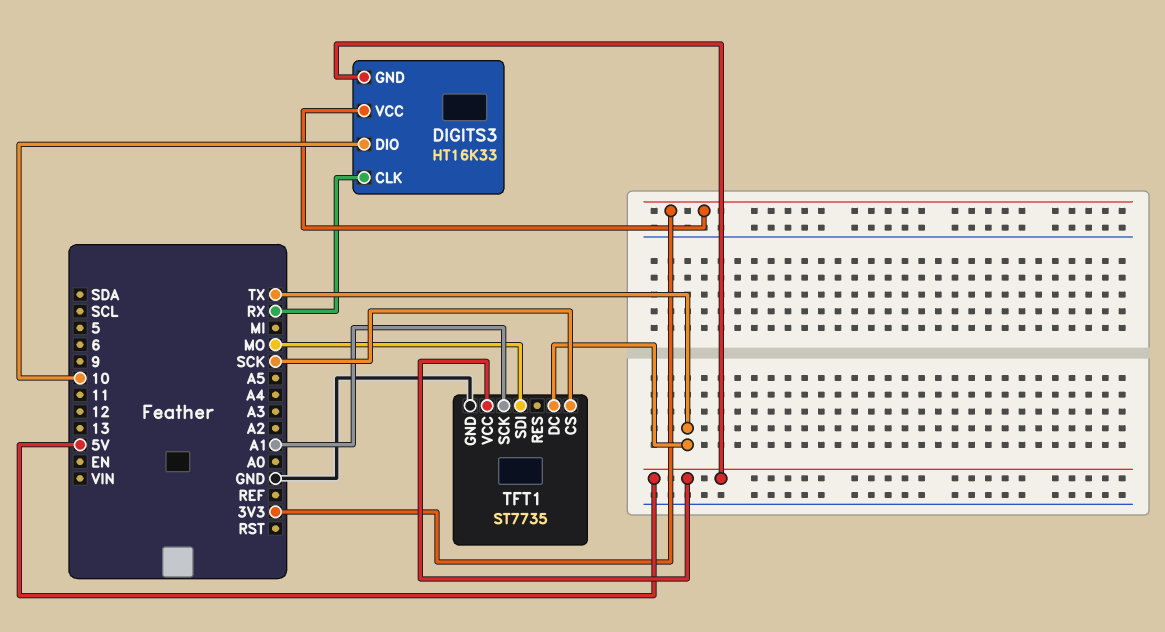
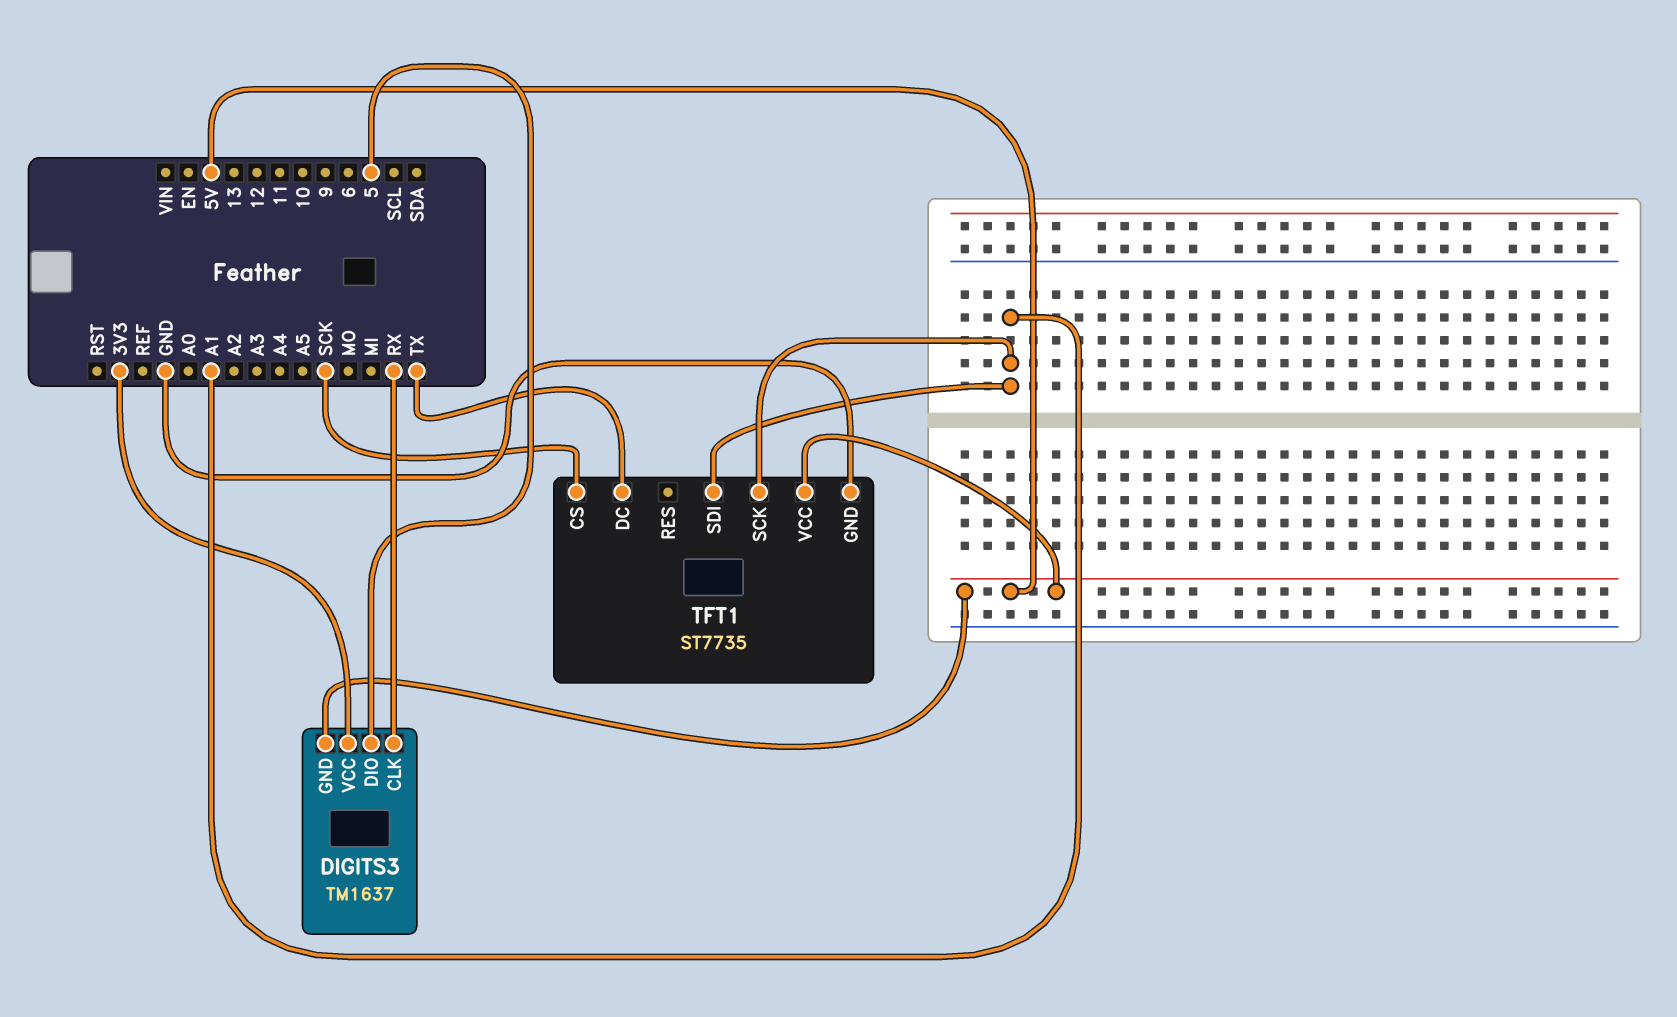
DIGITS3: HT16K33 -> TM1637
DIGITS3 pin DIO: 10 -> 5
TFT1 pin SDI: MO -> A1

